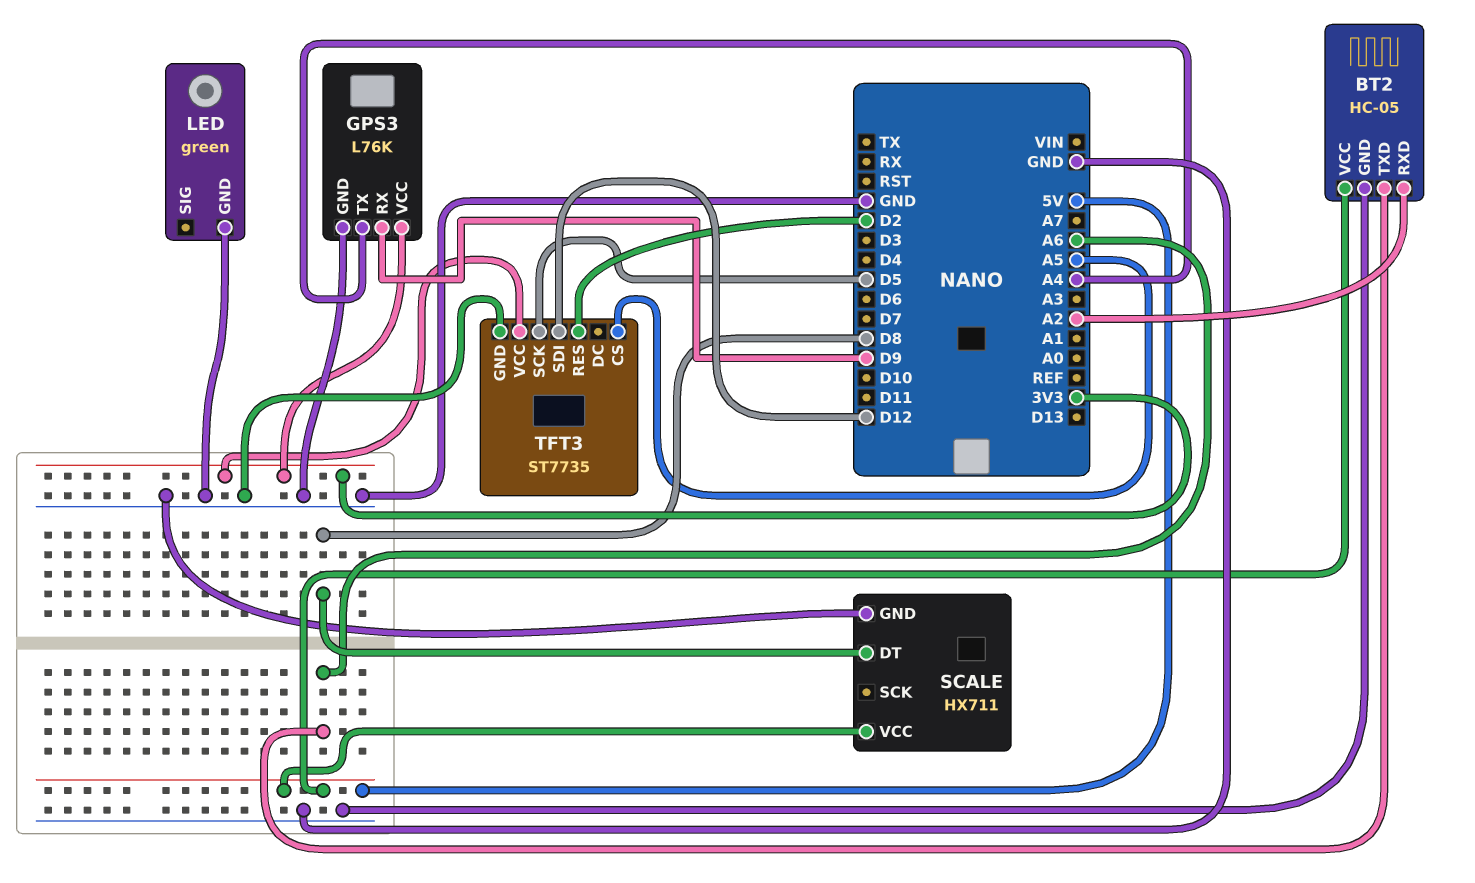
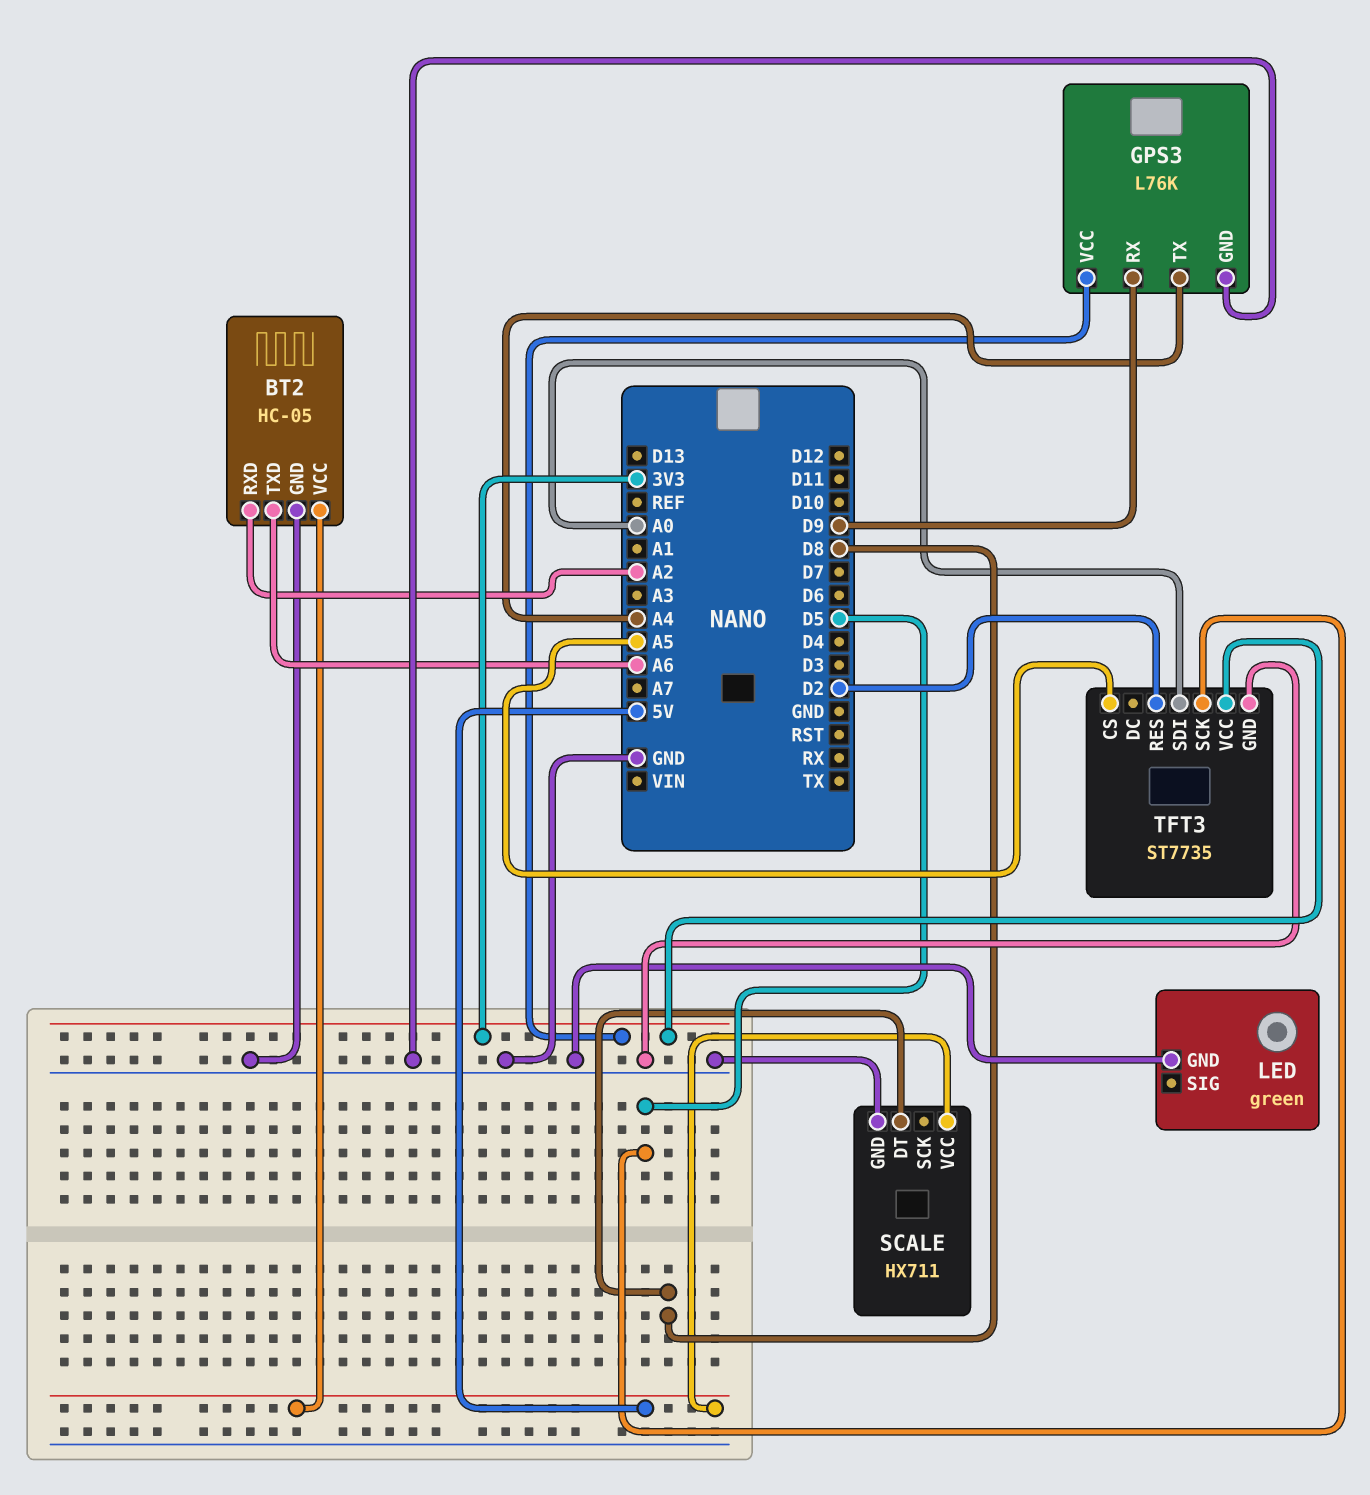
TFT3 pin SDI: D12 -> A0

